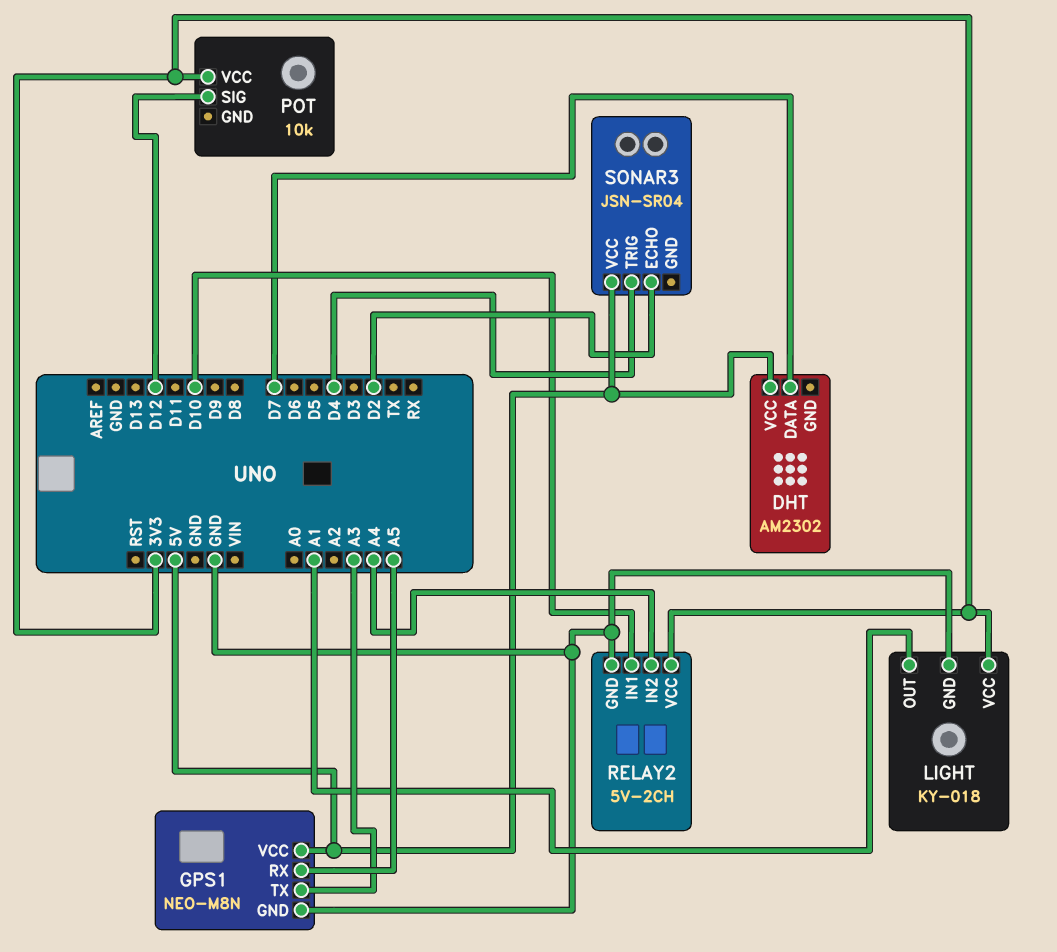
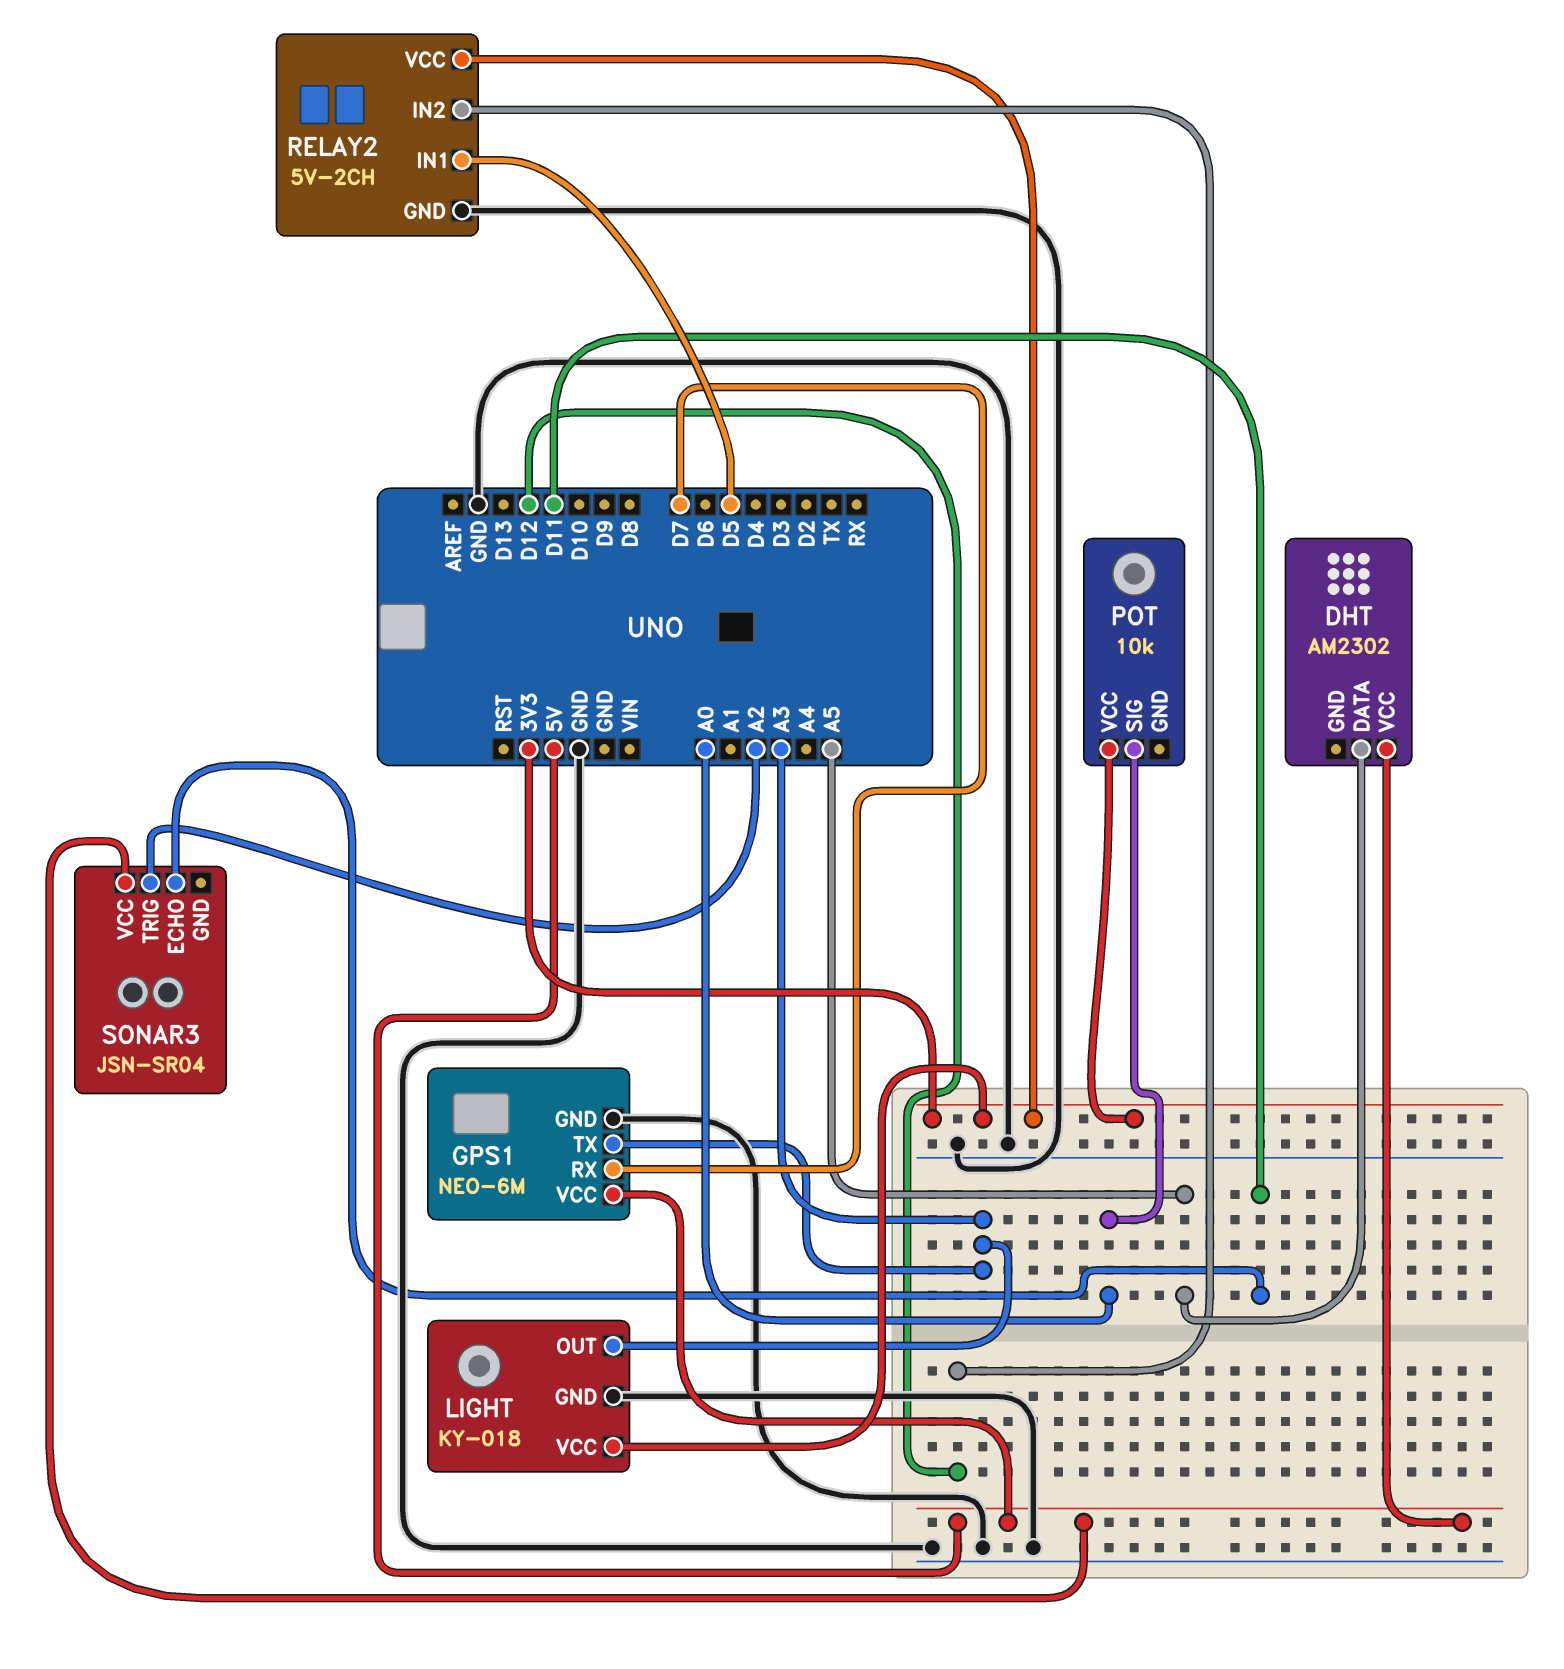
DHT pin DATA: D7 -> A5
GPS1: NEO-M8N -> NEO-6M
GPS1 pin RX: A5 -> D7
LIGHT pin OUT: A1 -> A3
POT pin SIG: D12 -> A0
RELAY2 pin IN1: D10 -> D5
RELAY2 pin IN2: A4 -> D12
SONAR3 pin ECHO: D2 -> D11
SONAR3 pin TRIG: D4 -> A2

